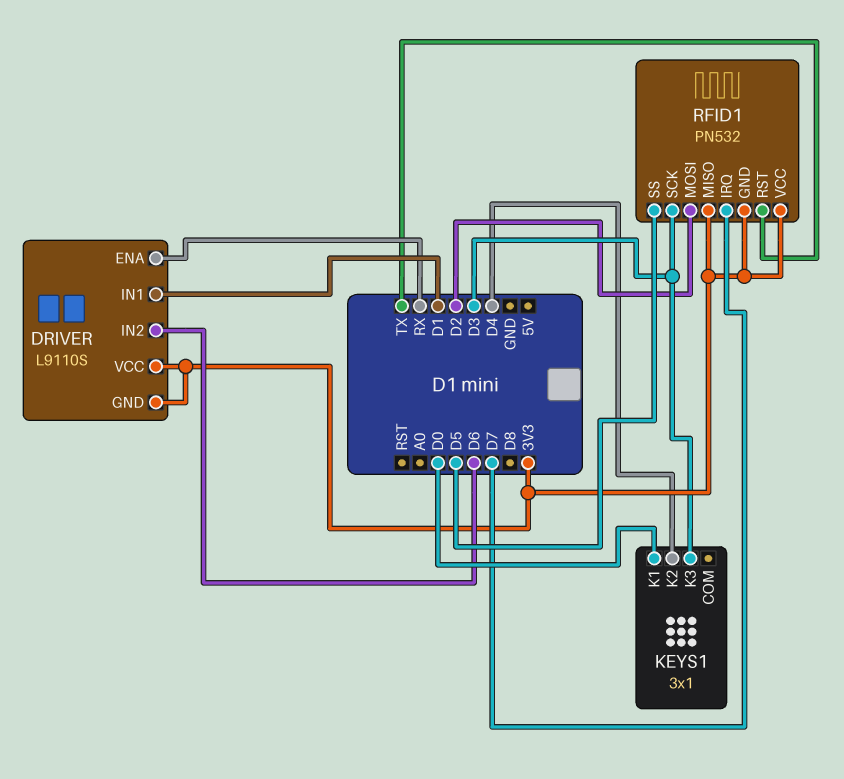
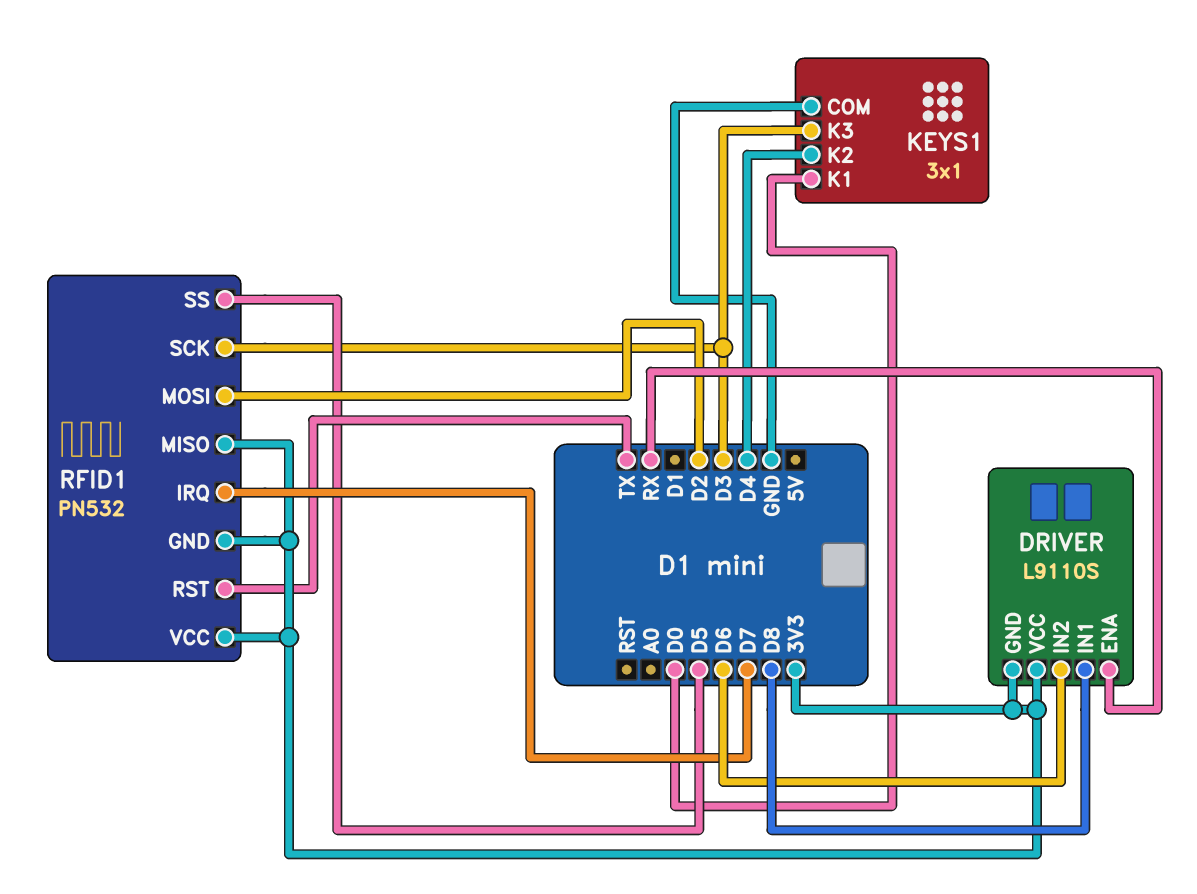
DRIVER pin IN1: D1 -> D8
KEYS1 pin COM: none -> GND

